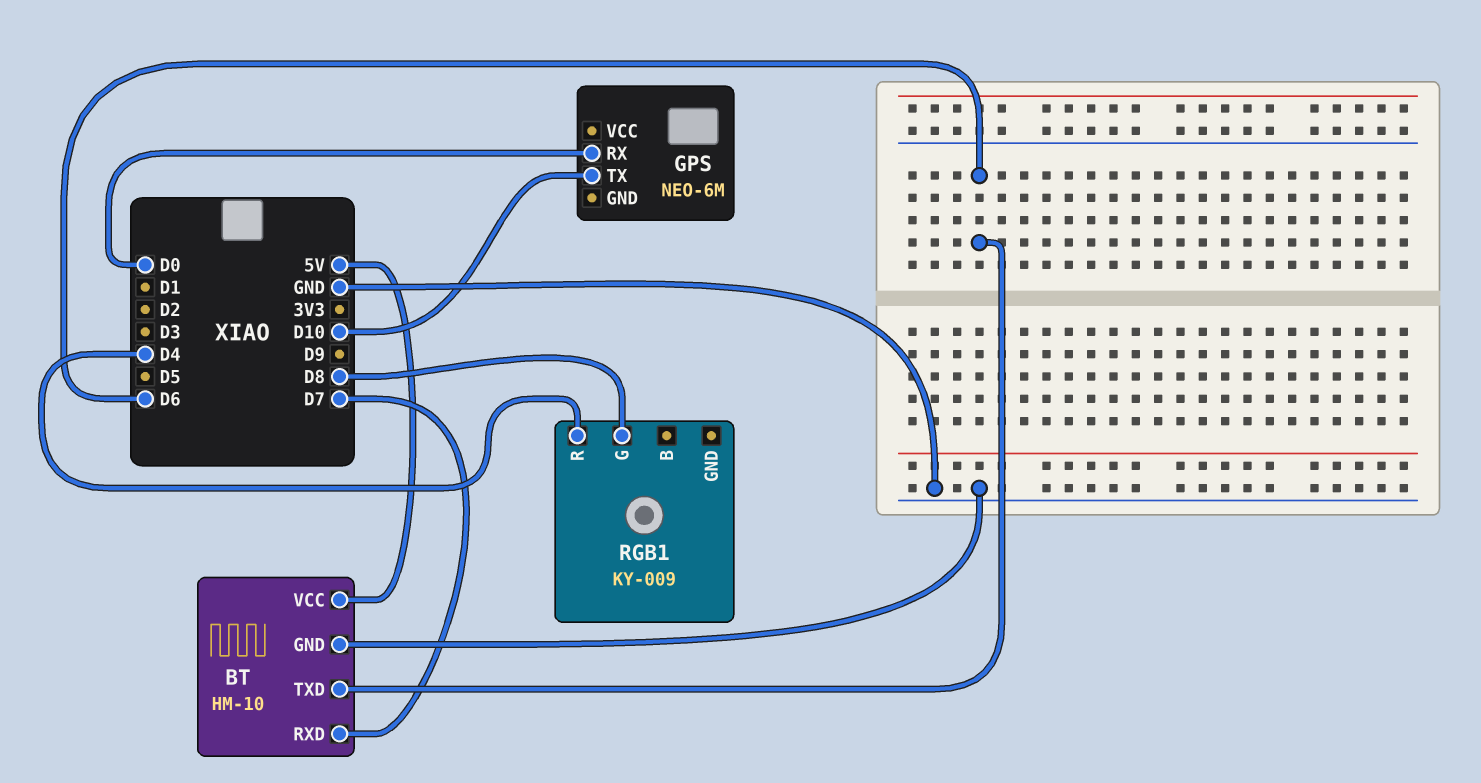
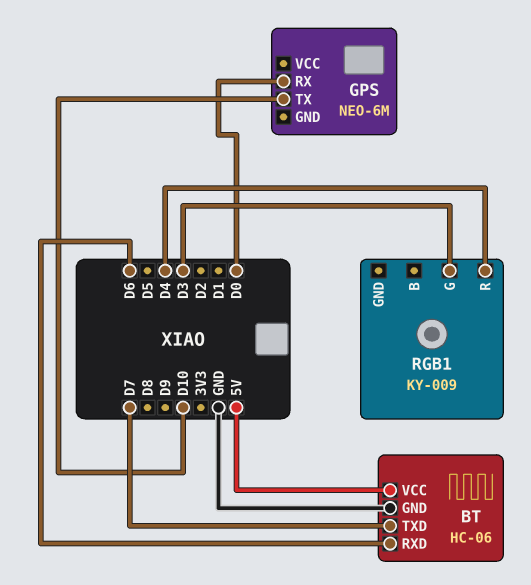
BT: HM-10 -> HC-06
BT pin RXD: D7 -> D6
BT pin TXD: D6 -> D7
RGB1 pin G: D8 -> D3

